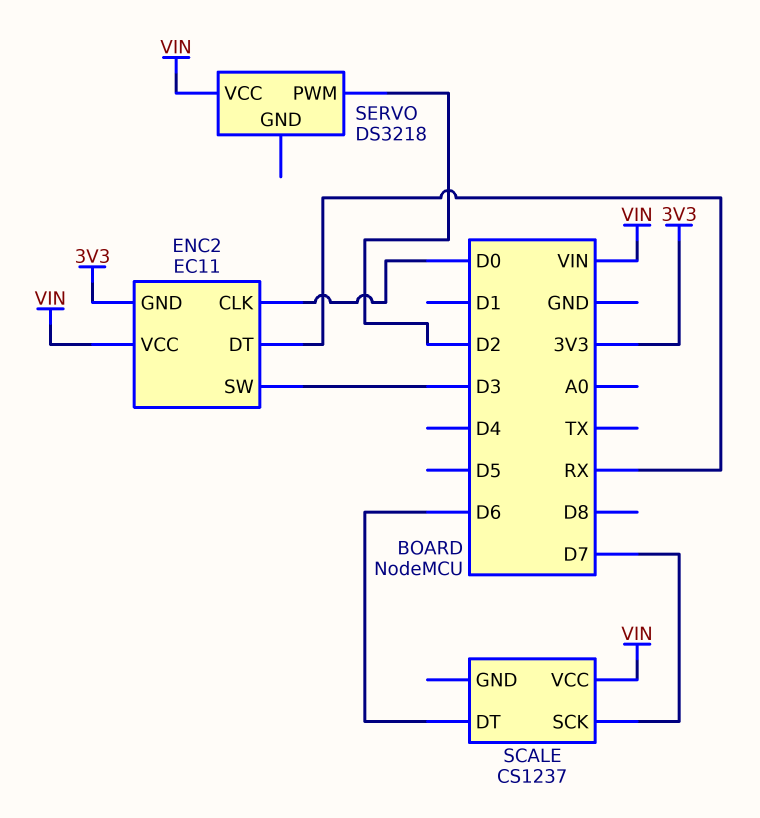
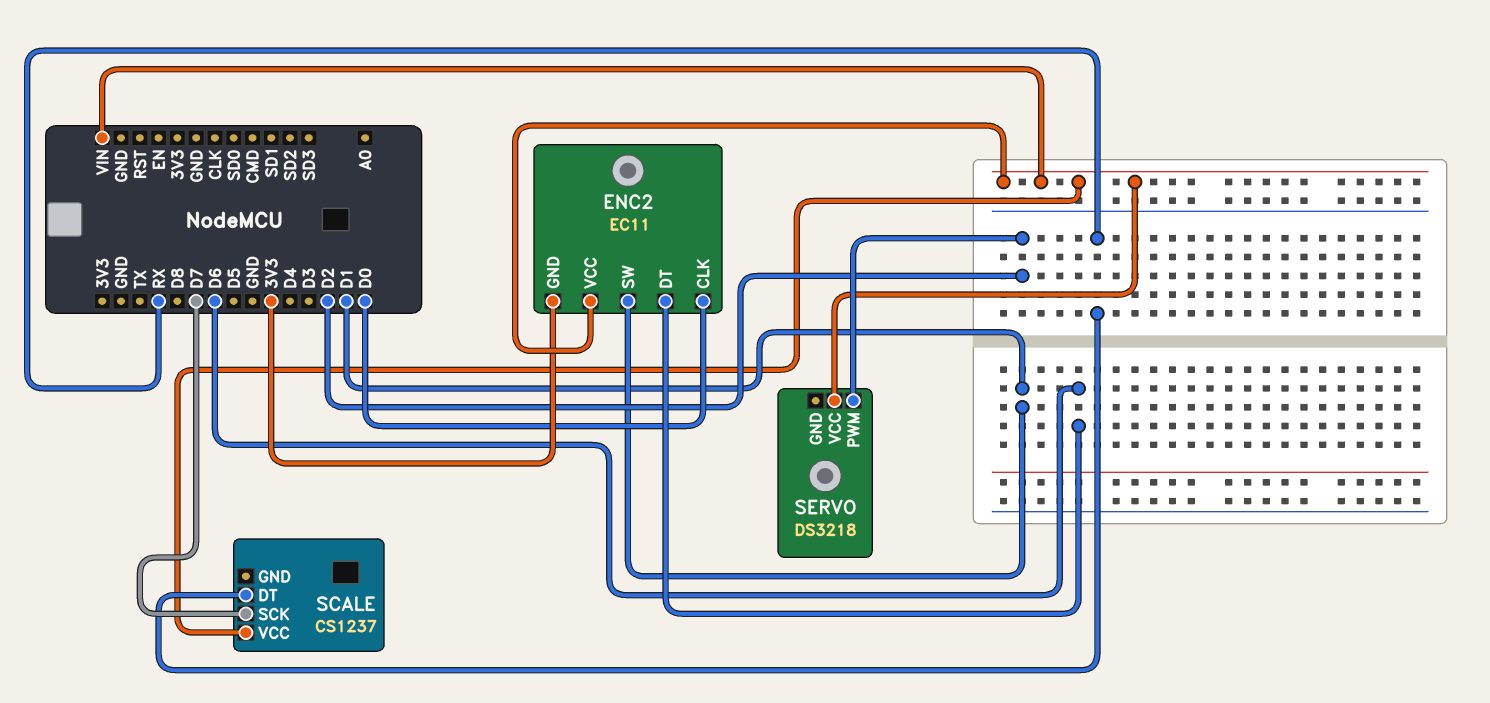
ENC2 pin DT: RX -> D6
ENC2 pin SW: D3 -> D1
SCALE pin DT: D6 -> RX

